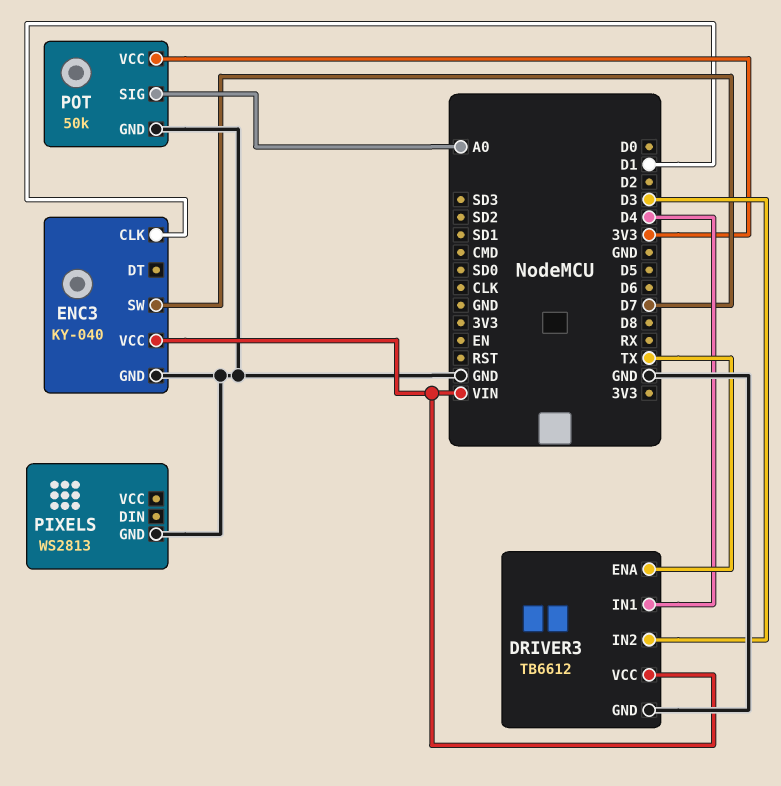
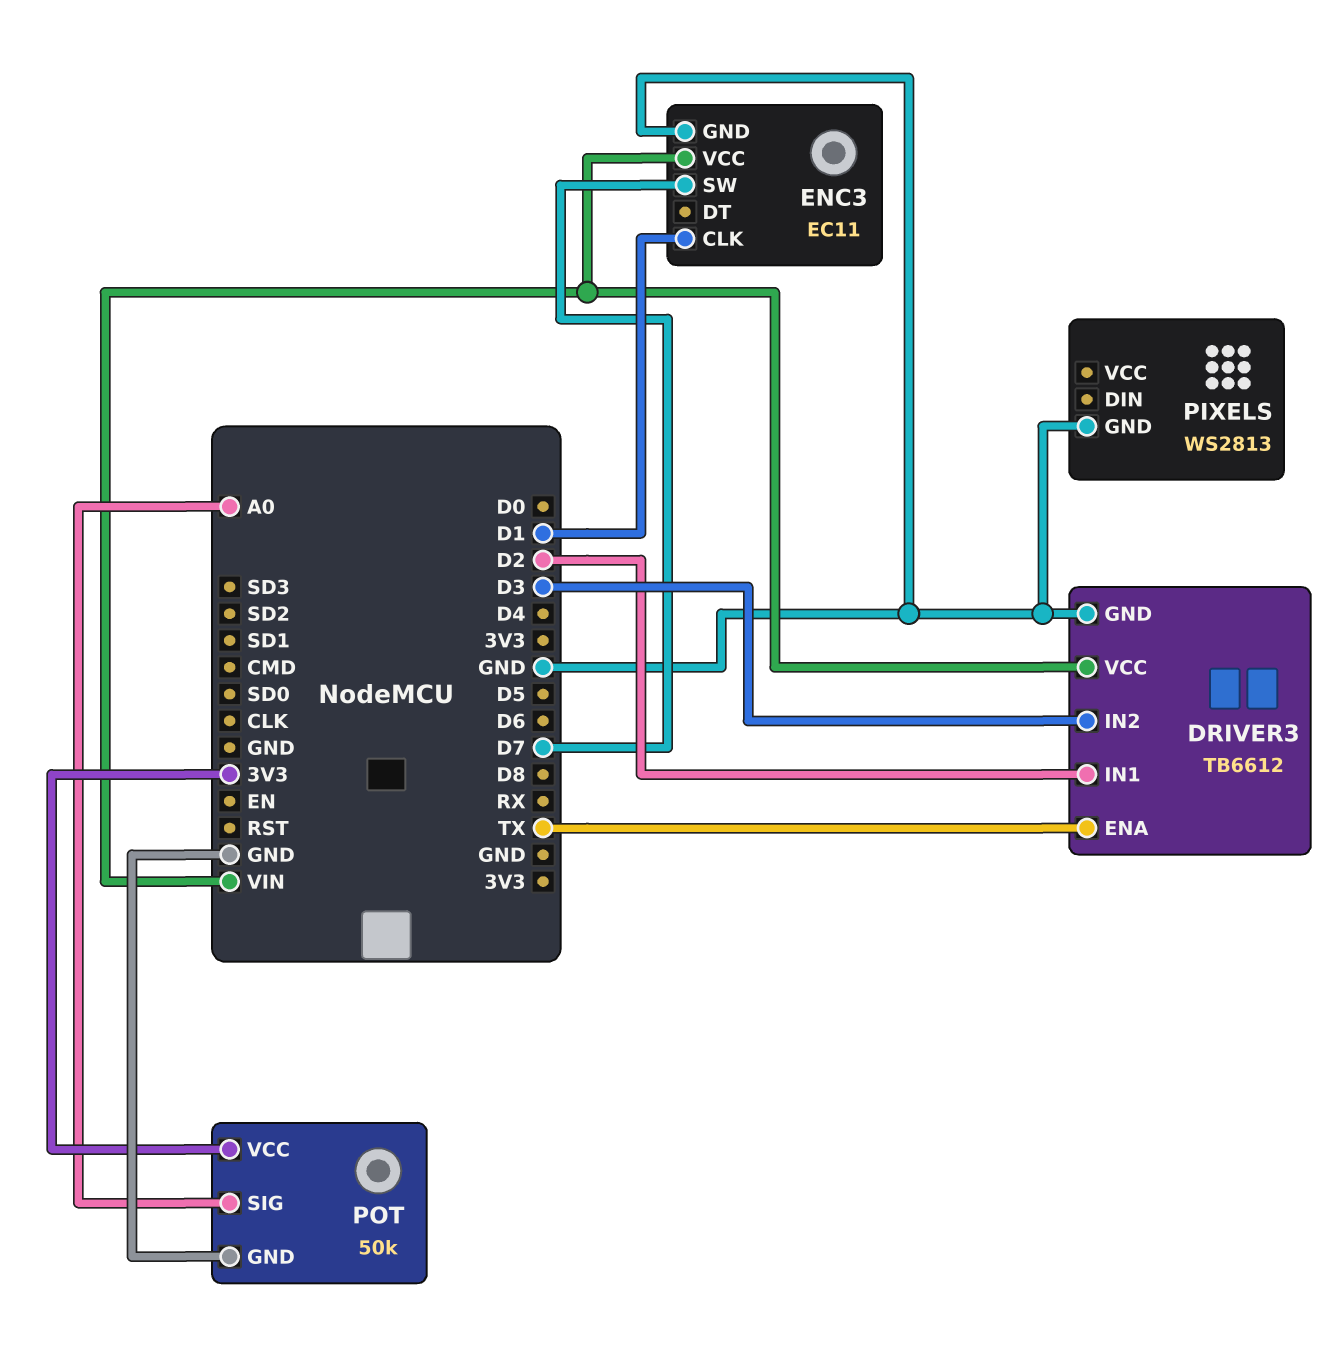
DRIVER3 pin IN1: D4 -> D2
ENC3: KY-040 -> EC11

